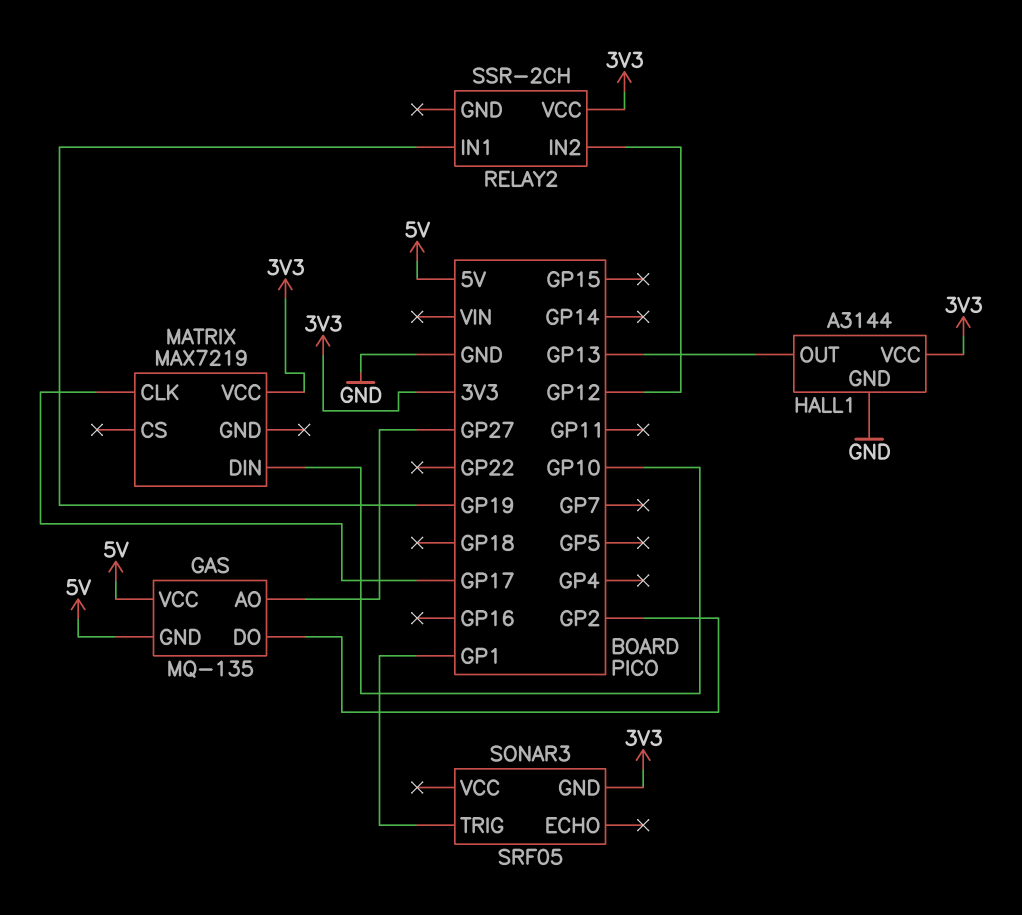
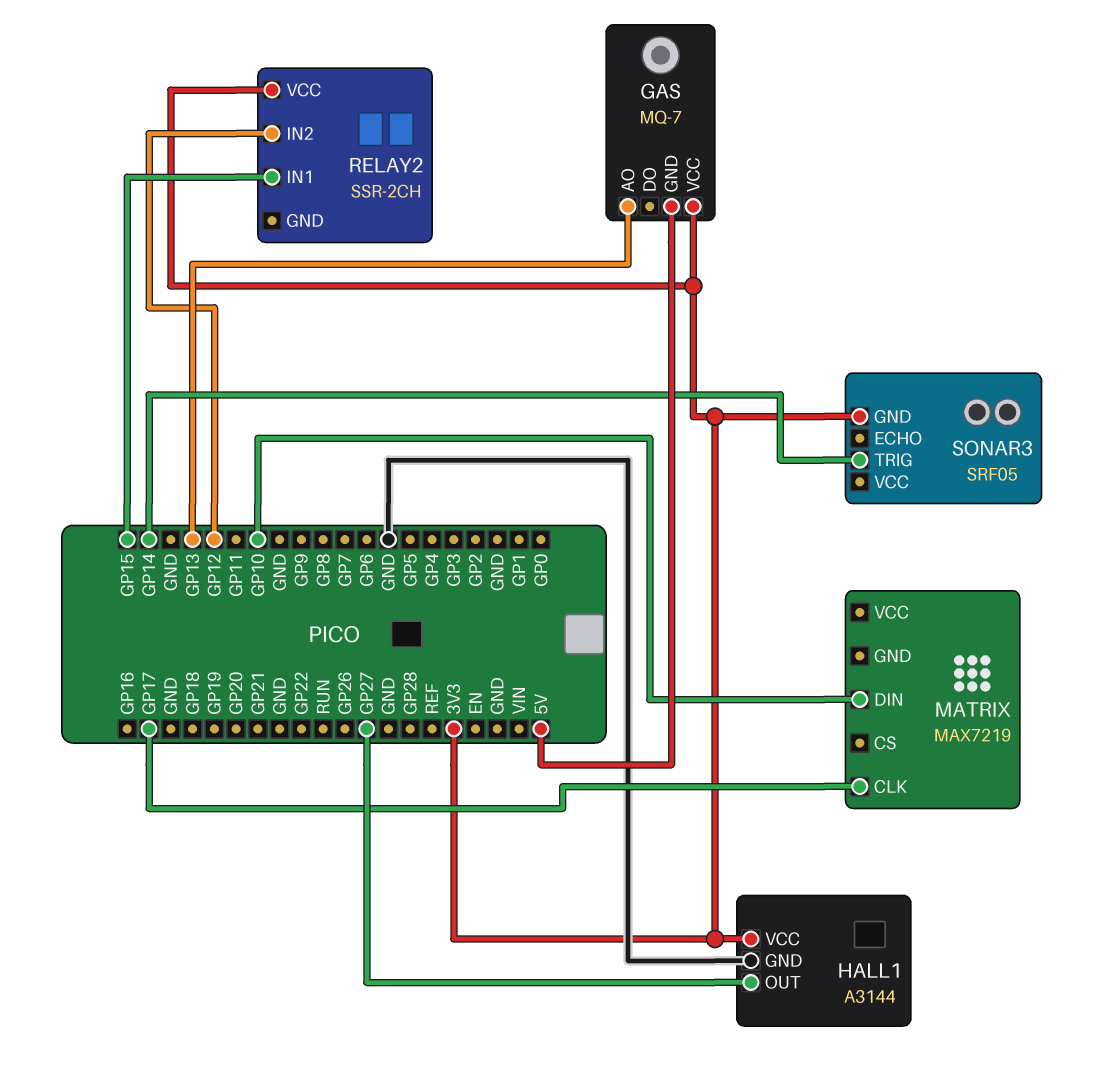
GAS: MQ-135 -> MQ-7
GAS pin AO: GP27 -> GP13
GAS pin DO: GP2 -> none
GAS pin VCC: 5V -> 3V3
HALL1 pin OUT: GP13 -> GP27
MATRIX pin VCC: 3V3 -> none
RELAY2 pin IN1: GP19 -> GP15
SONAR3 pin TRIG: GP1 -> GP14

